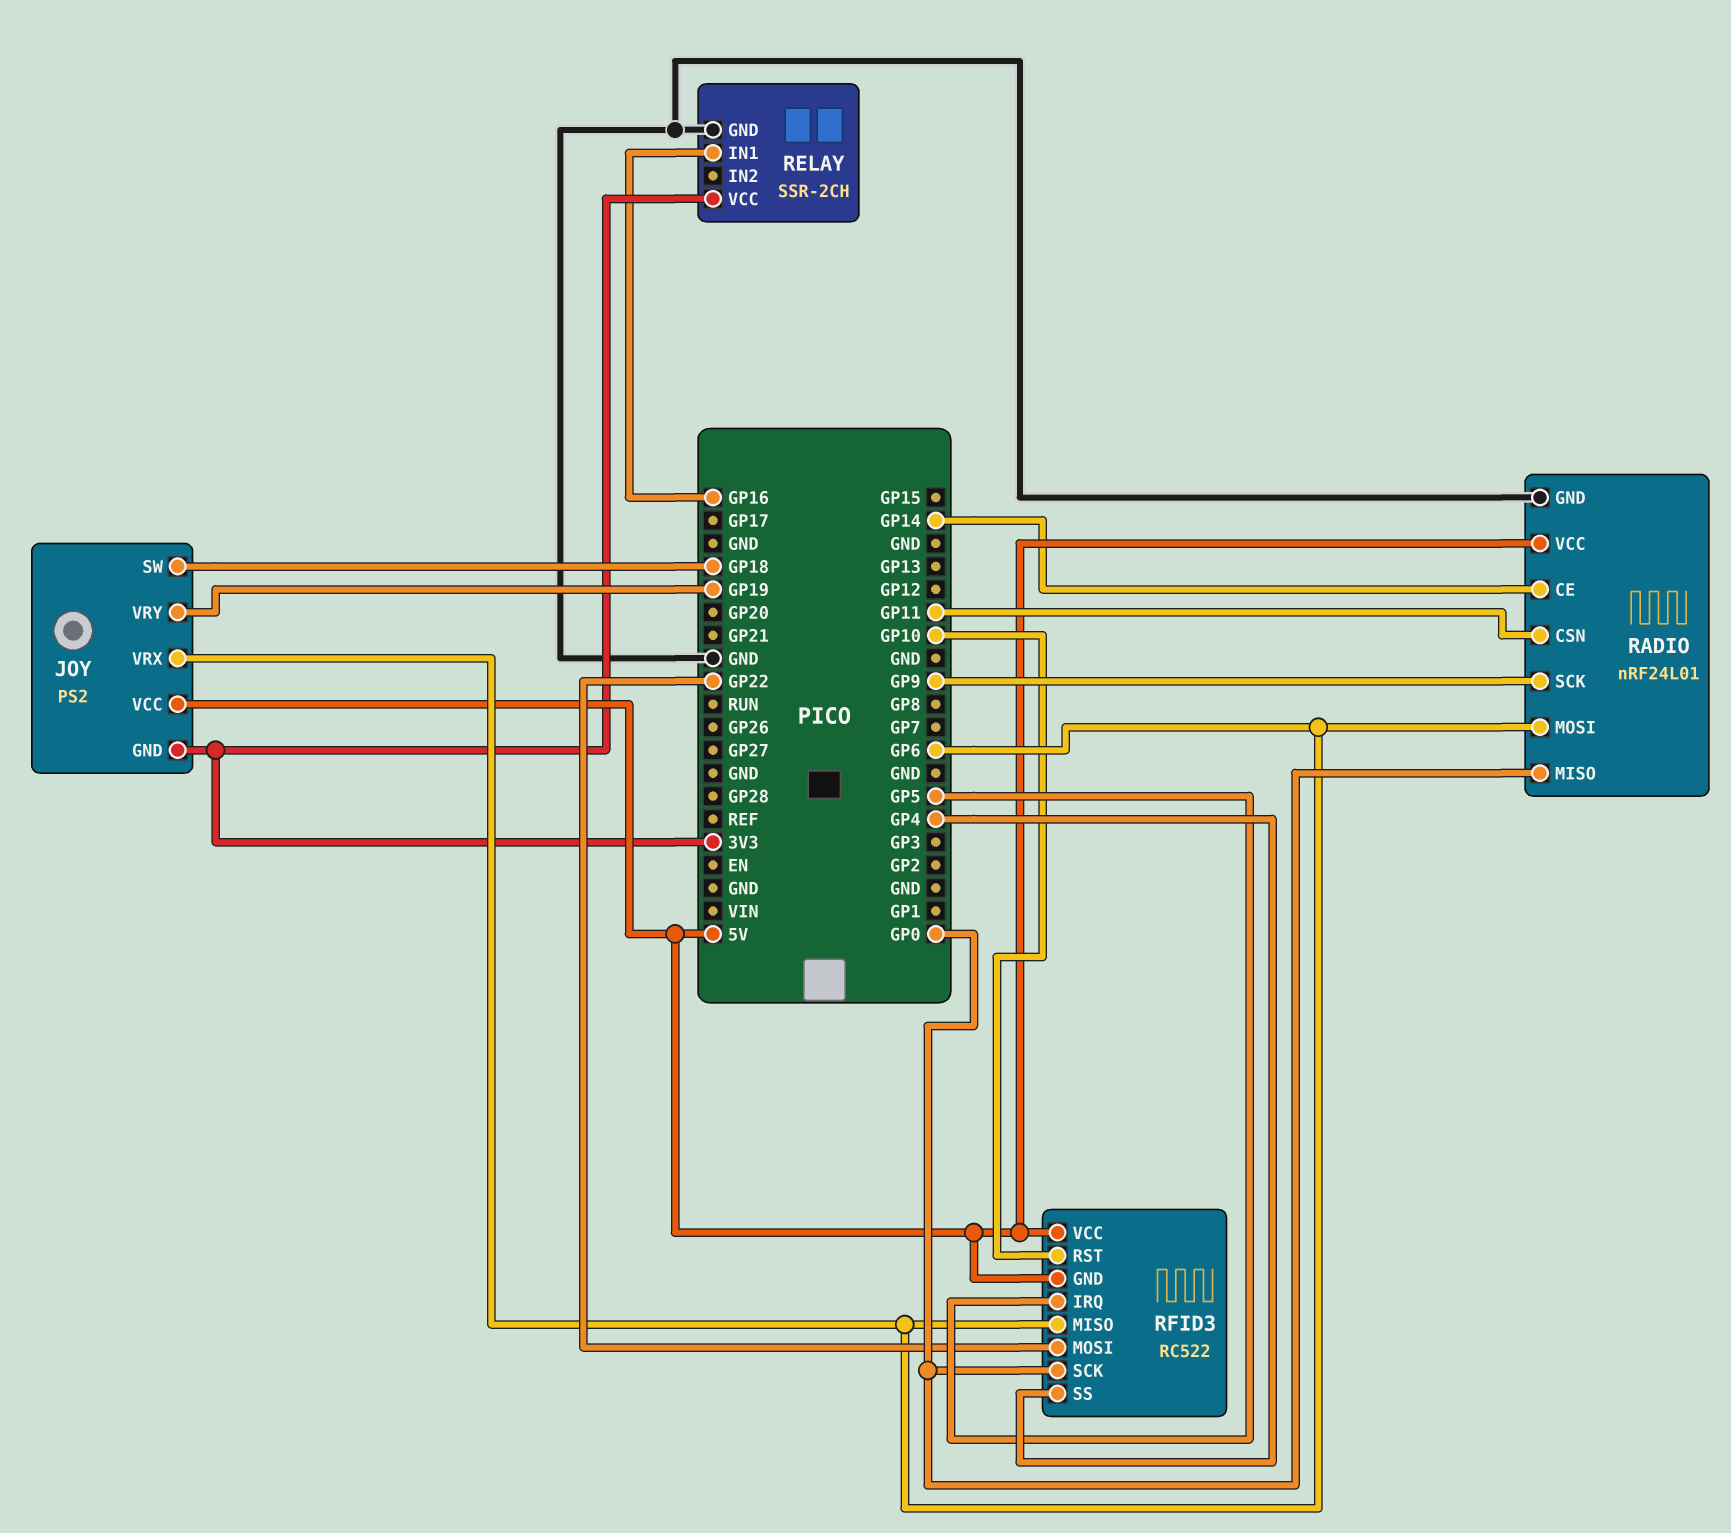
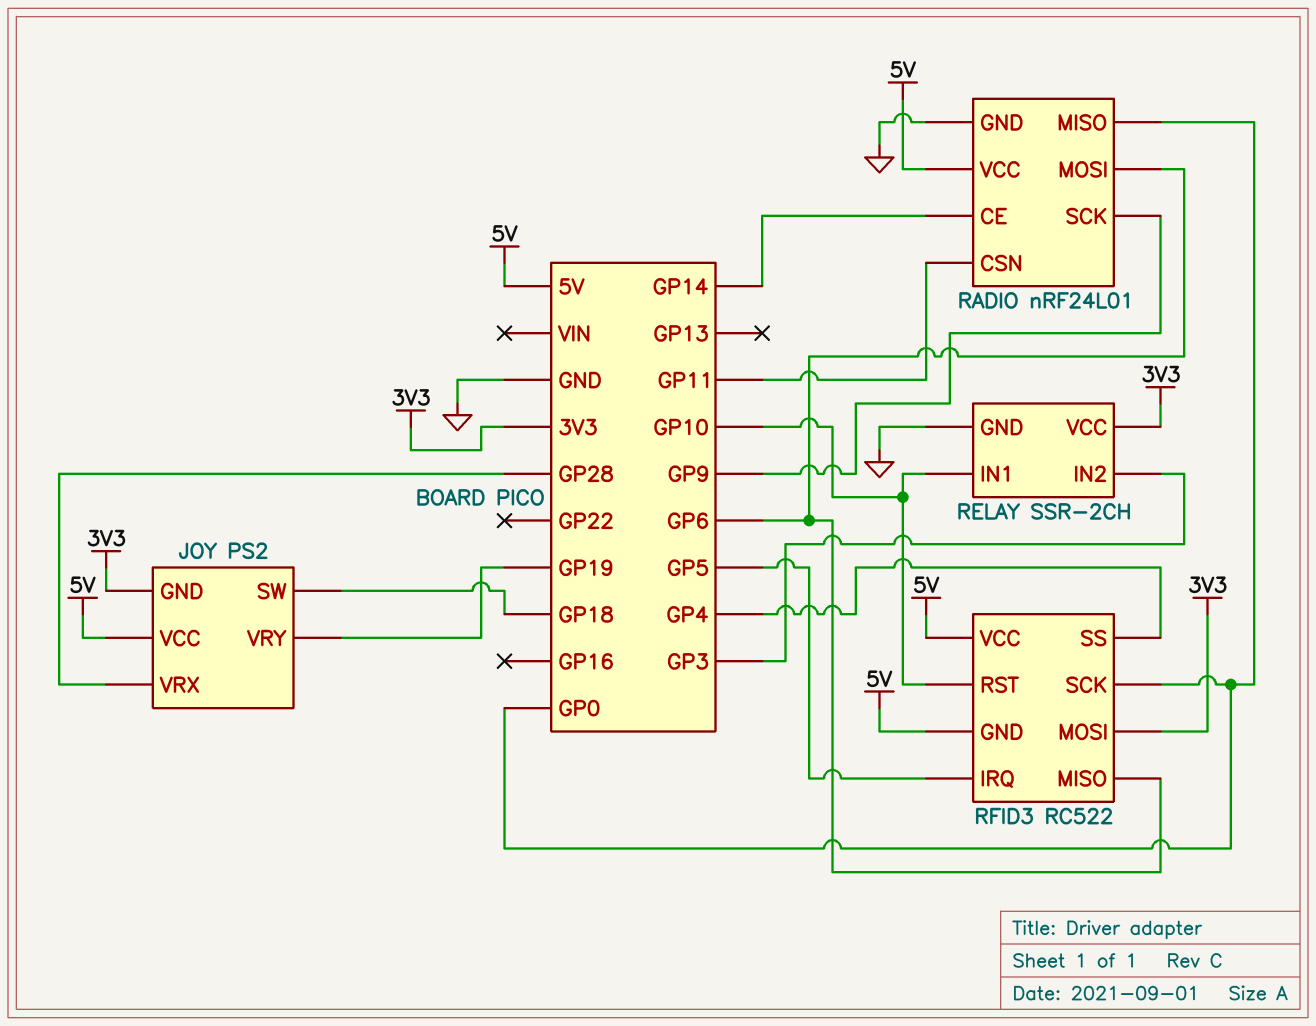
JOY pin VRX: GP6 -> GP28
RELAY pin IN1: GP16 -> GP10
RELAY pin IN2: none -> GP3
RFID3 pin MOSI: GP22 -> 3V3

